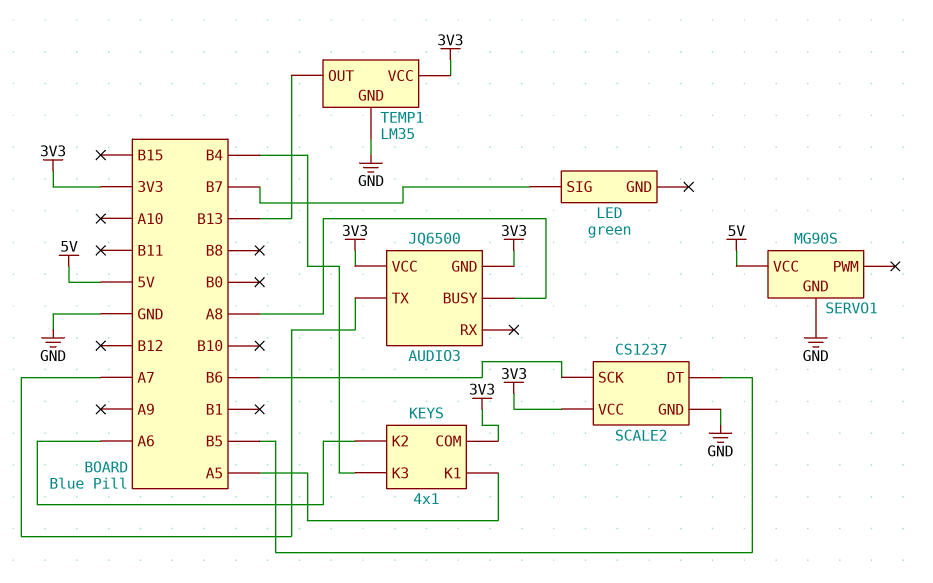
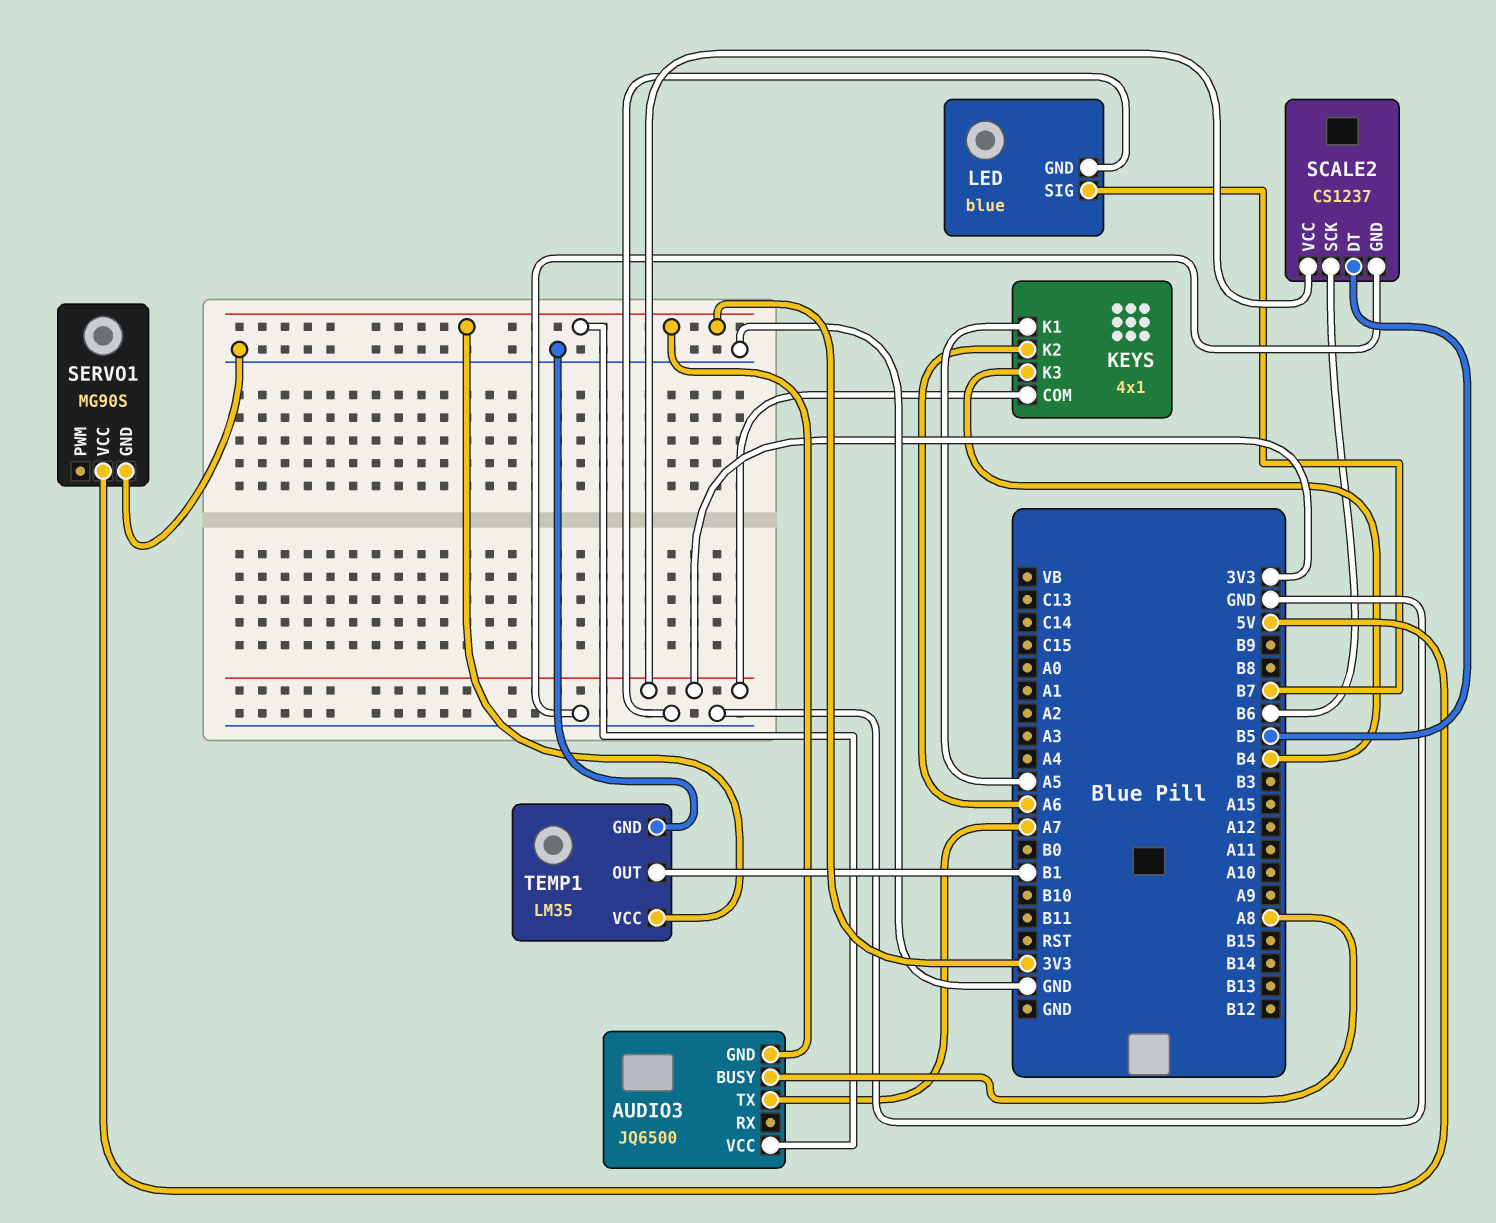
LED: green -> blue
LED pin GND: none -> GND
TEMP1 pin OUT: B13 -> B1

